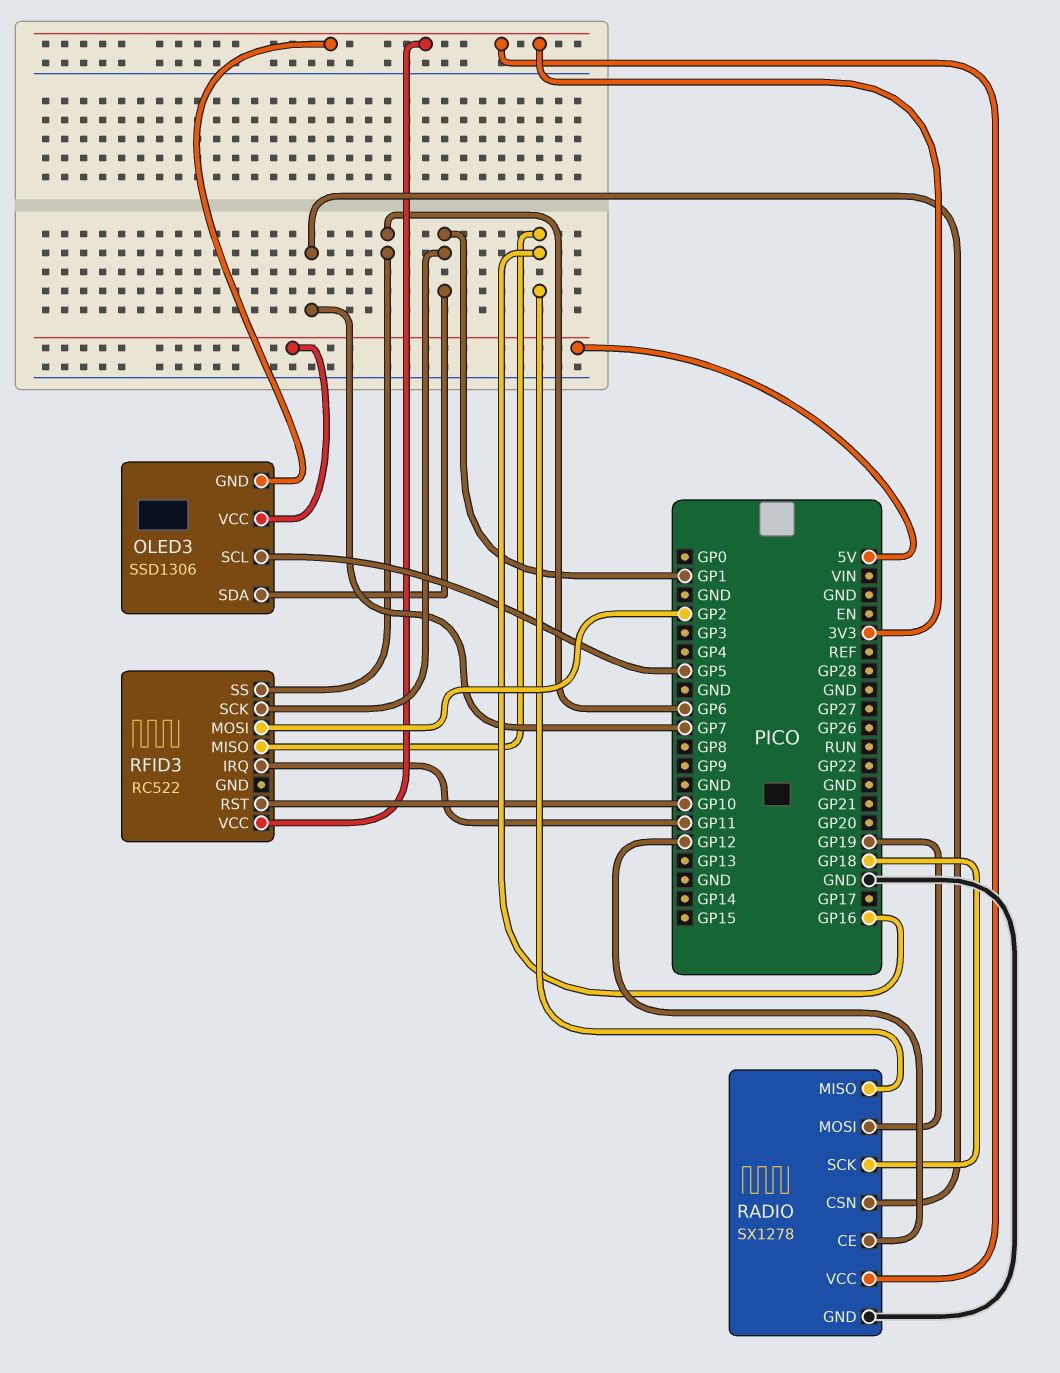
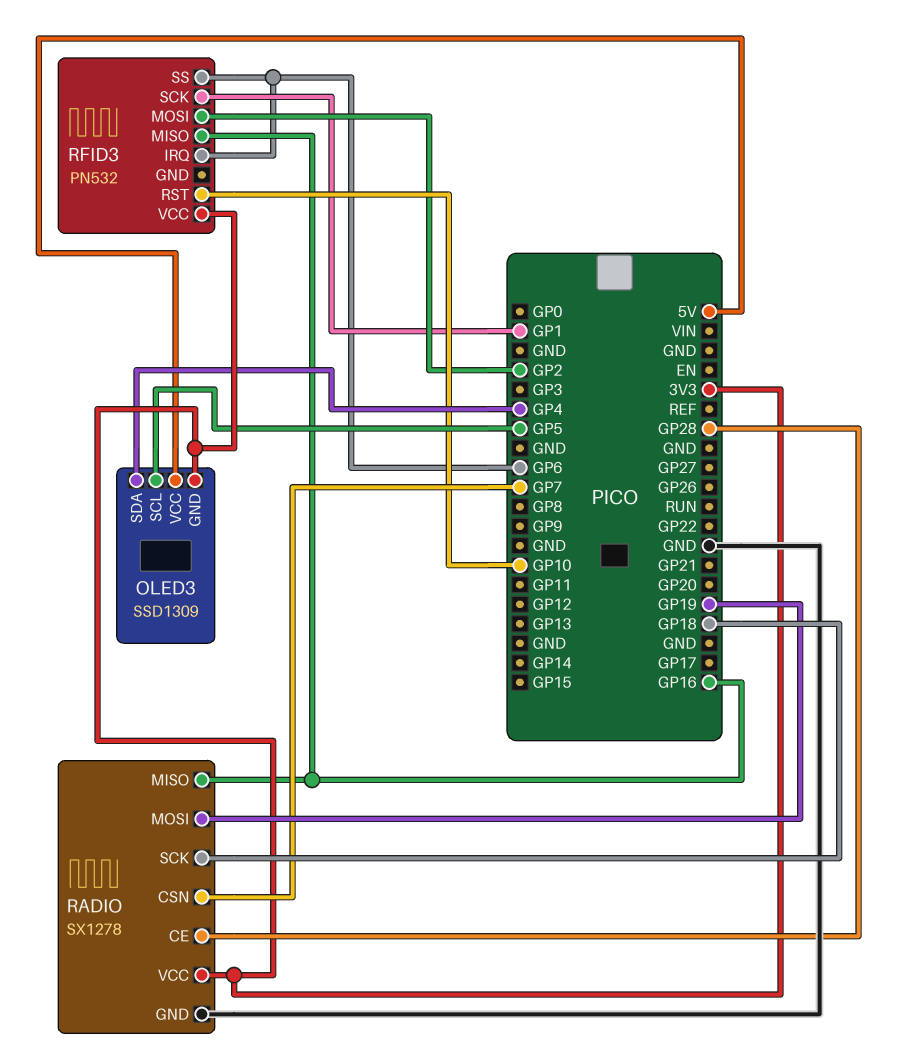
OLED3: SSD1306 -> SSD1309
OLED3 pin SDA: GP1 -> GP4
RADIO pin CE: GP12 -> GP28
RFID3: RC522 -> PN532
RFID3 pin IRQ: GP11 -> GP6

